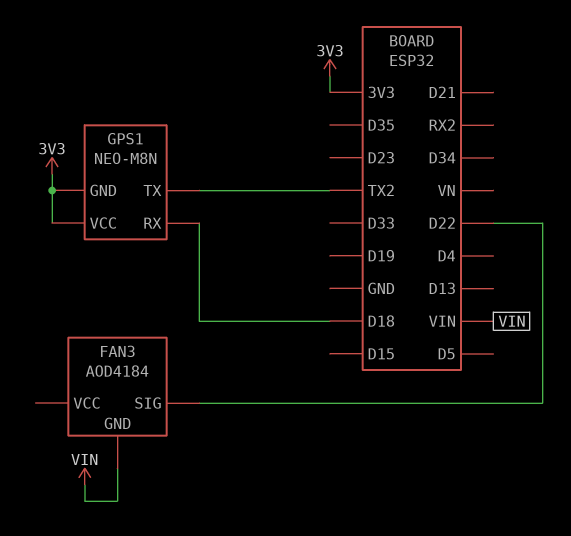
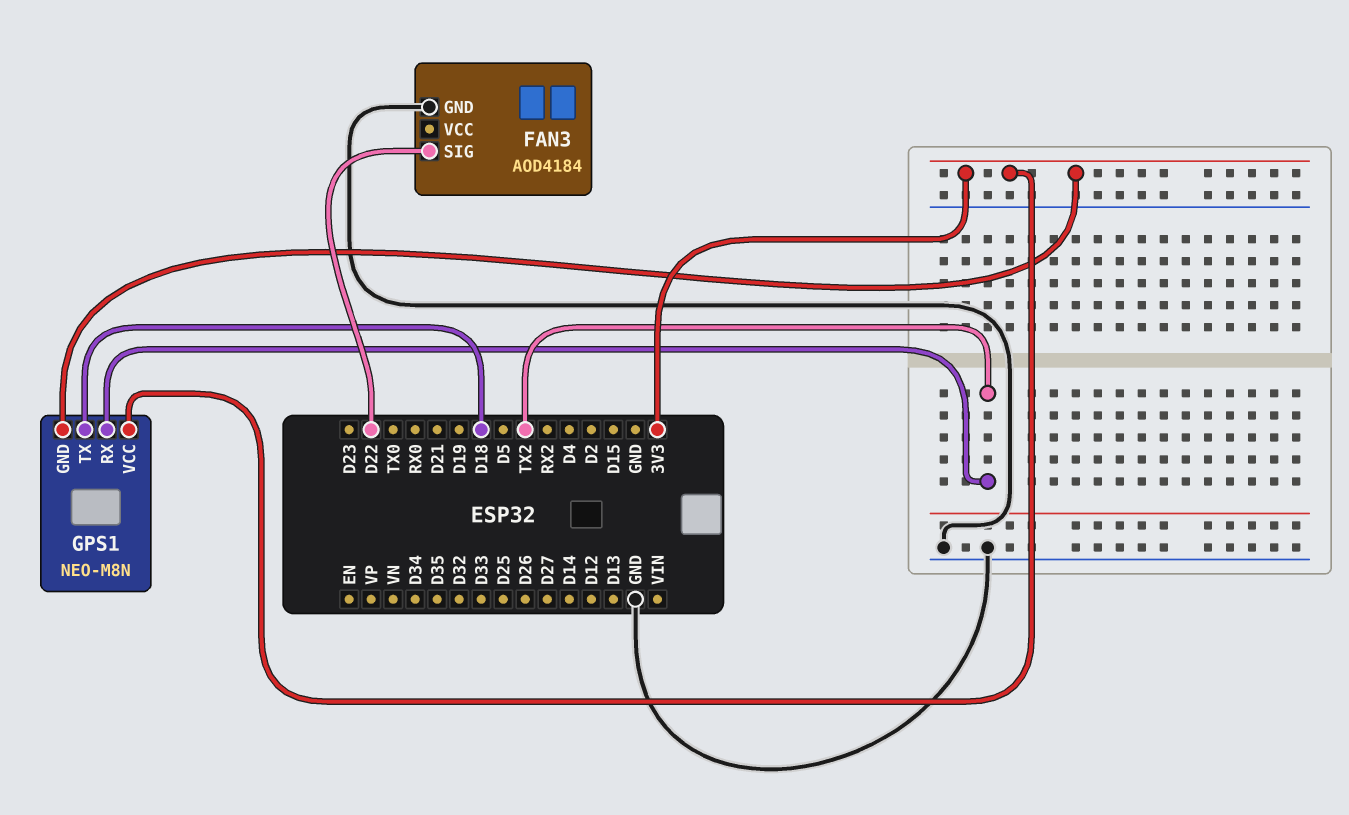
FAN3 pin GND: VIN -> GND
GPS1 pin RX: D18 -> TX2
GPS1 pin TX: TX2 -> D18

